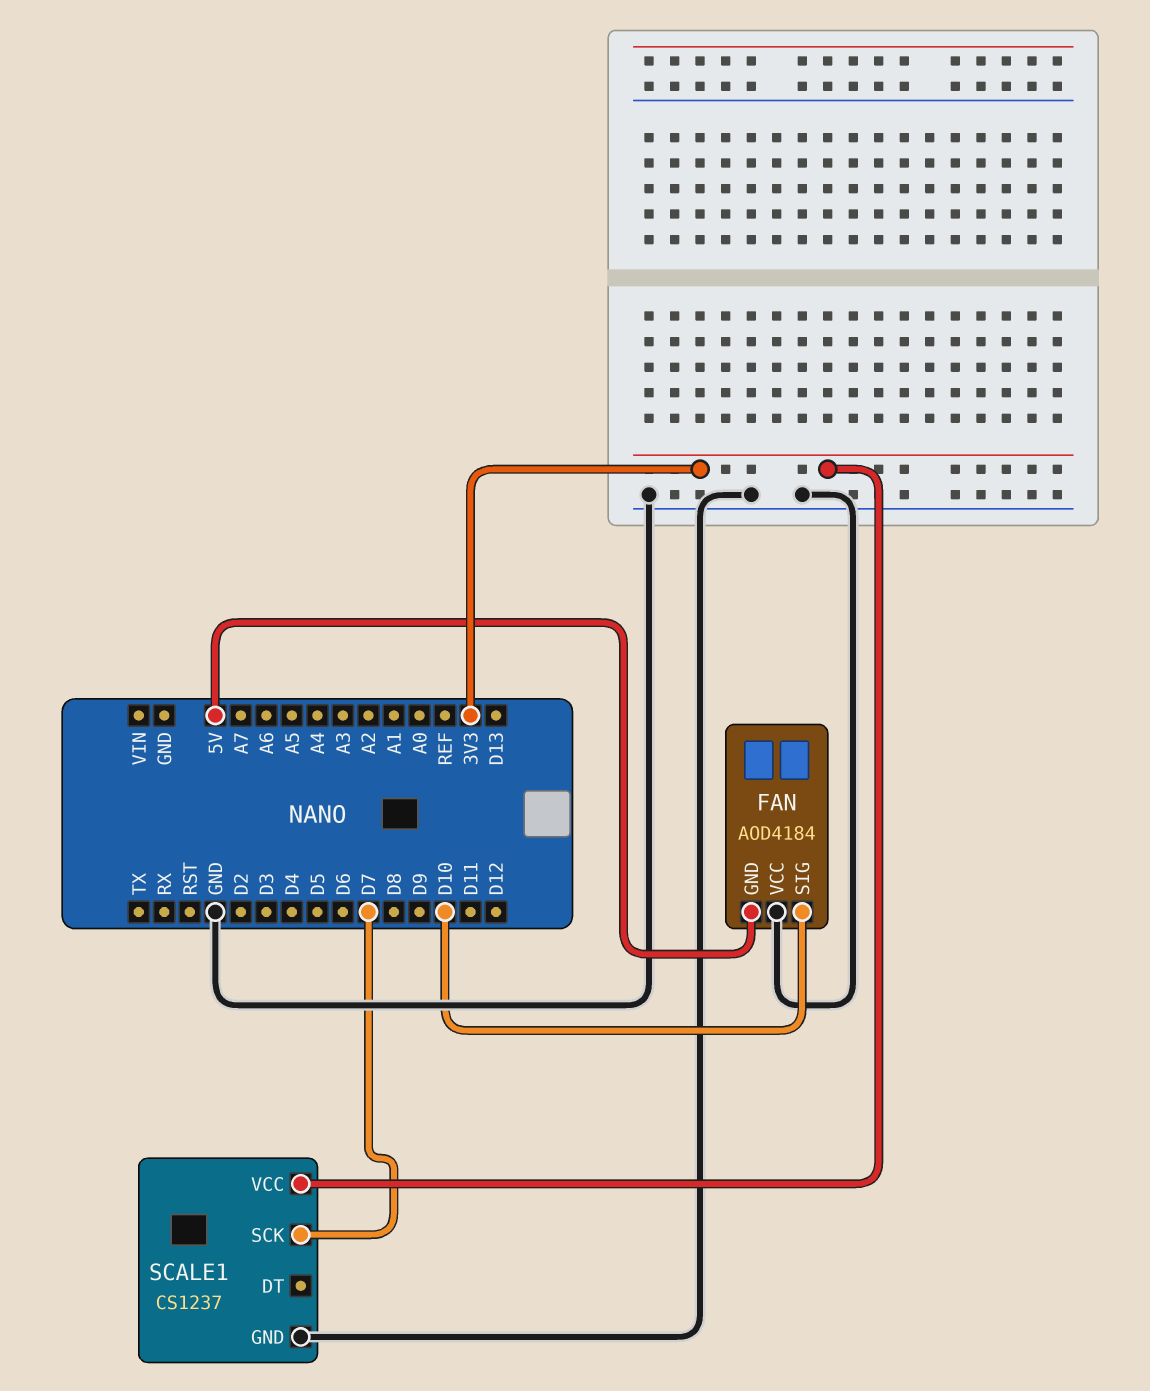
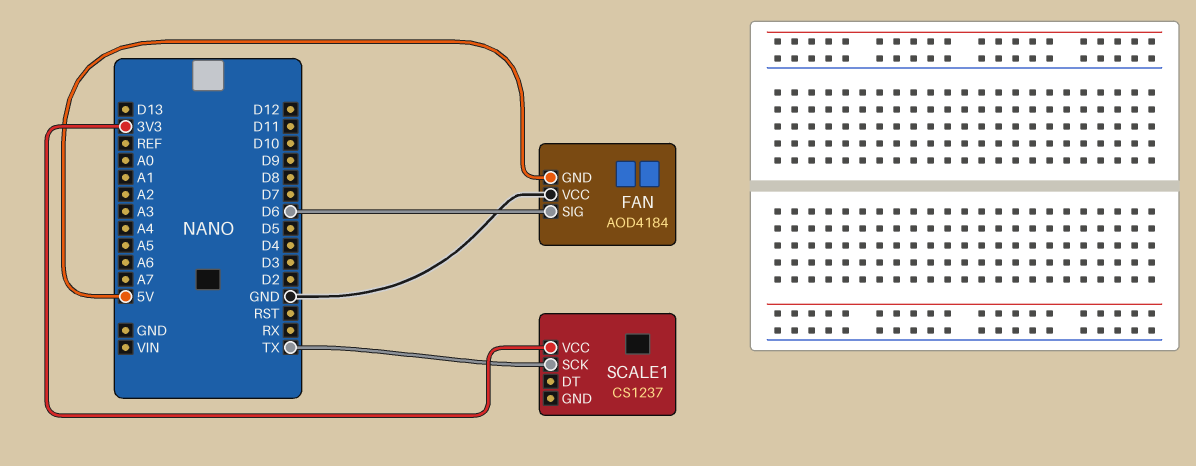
FAN pin SIG: D10 -> D6
SCALE1 pin GND: GND -> none
SCALE1 pin SCK: D7 -> TX

